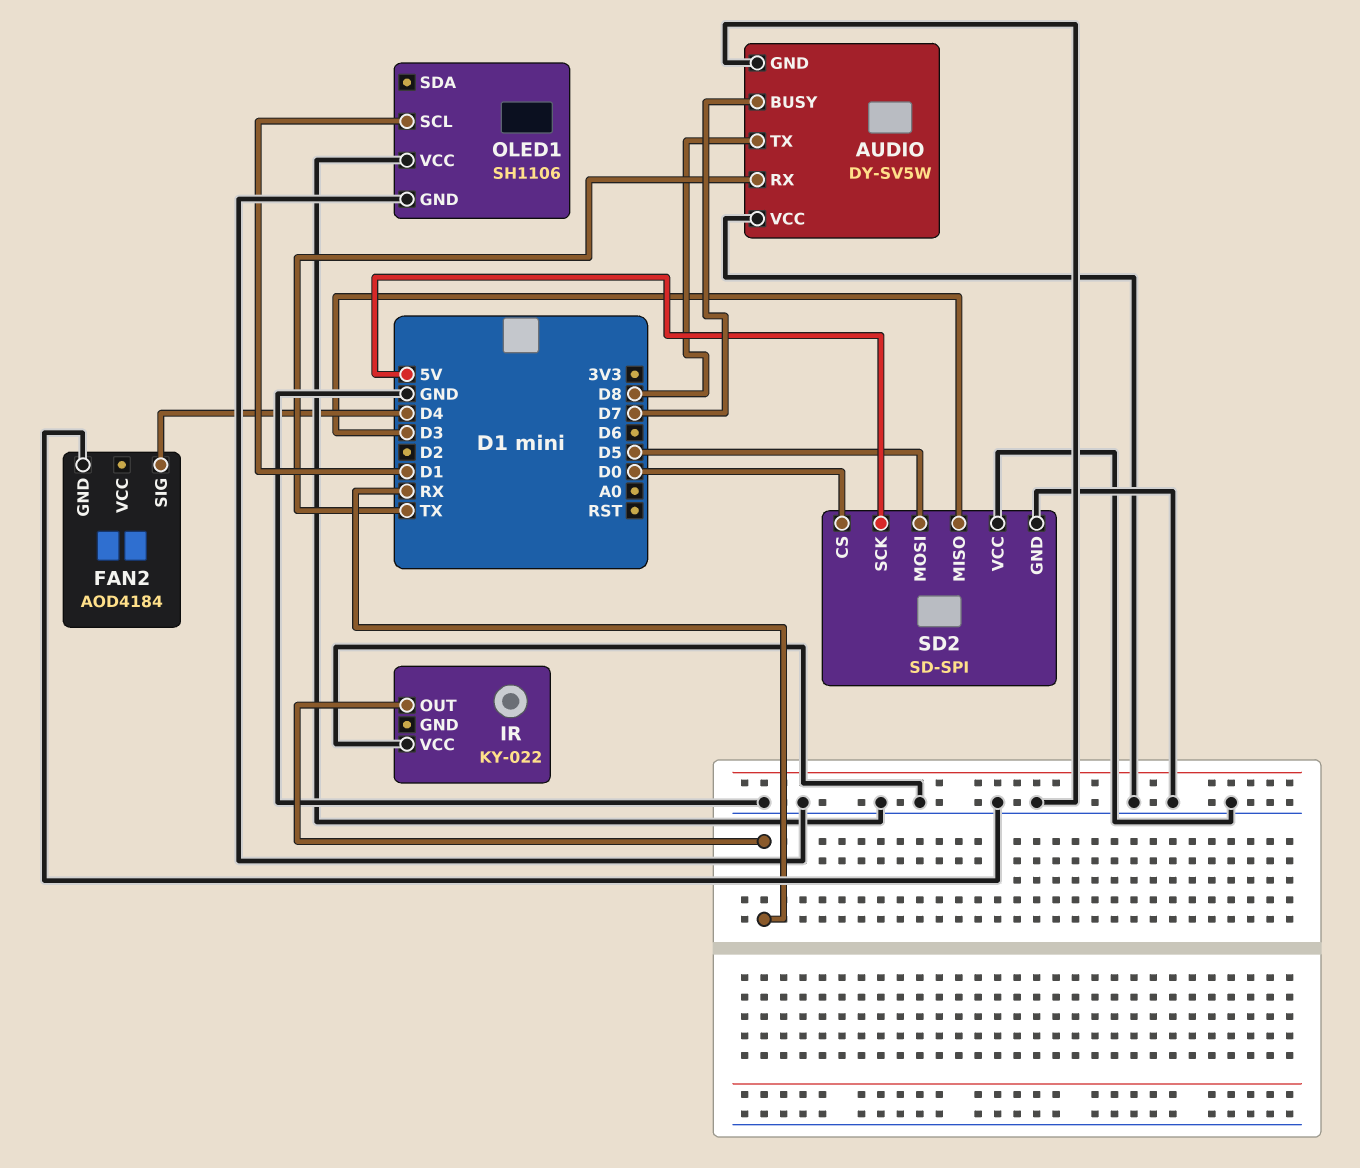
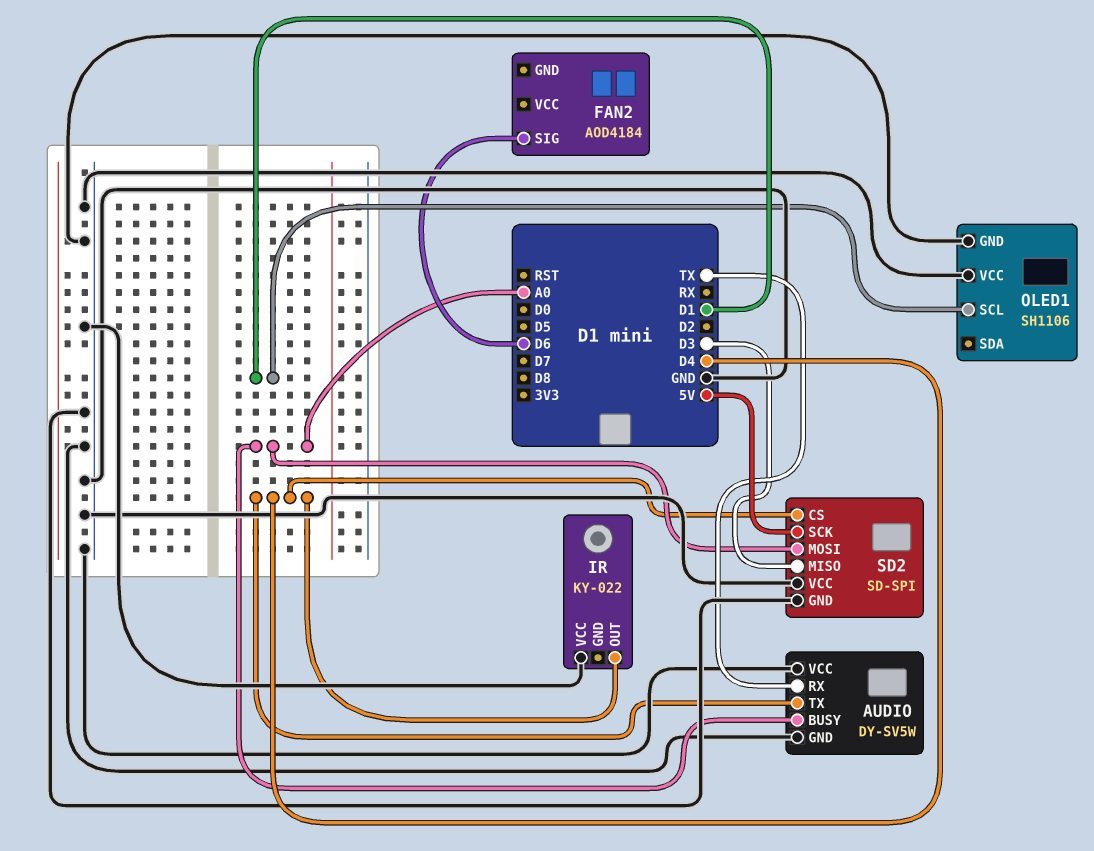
AUDIO pin BUSY: D7 -> A0
AUDIO pin TX: D8 -> D4
FAN2 pin GND: GND -> none
FAN2 pin SIG: D4 -> D6
IR pin OUT: RX -> D4
SD2 pin CS: D0 -> D4
SD2 pin MOSI: D5 -> A0

